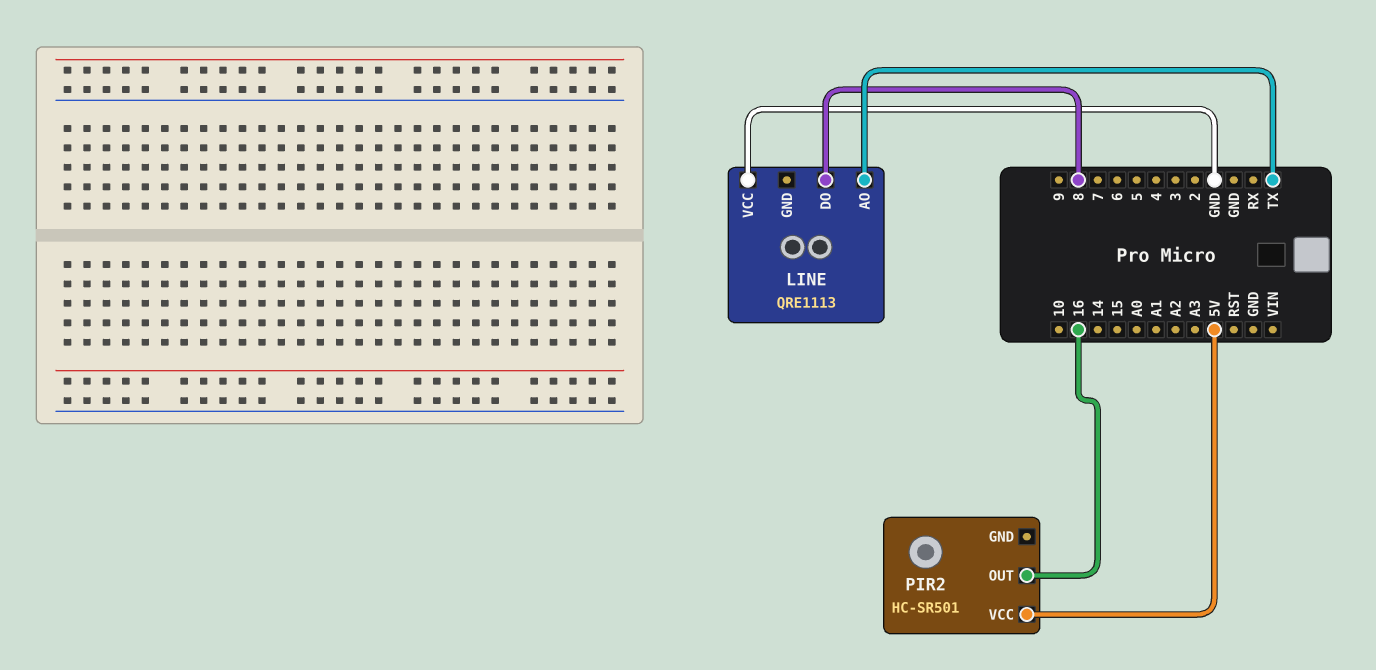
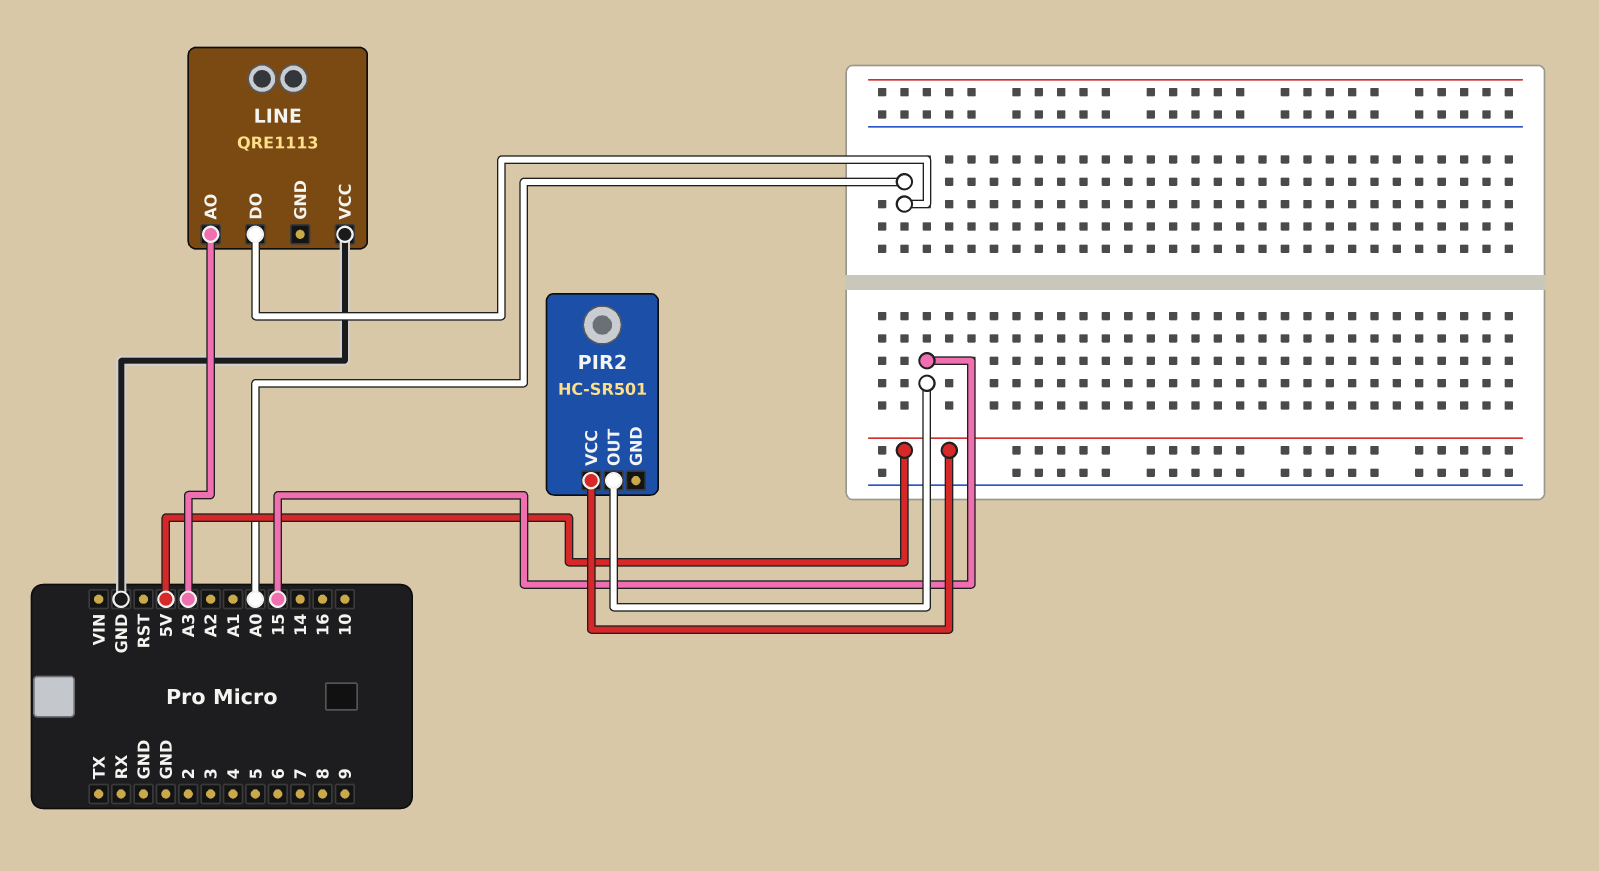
LINE pin AO: TX -> A3
LINE pin DO: 8 -> A0
PIR2 pin OUT: 16 -> 15

